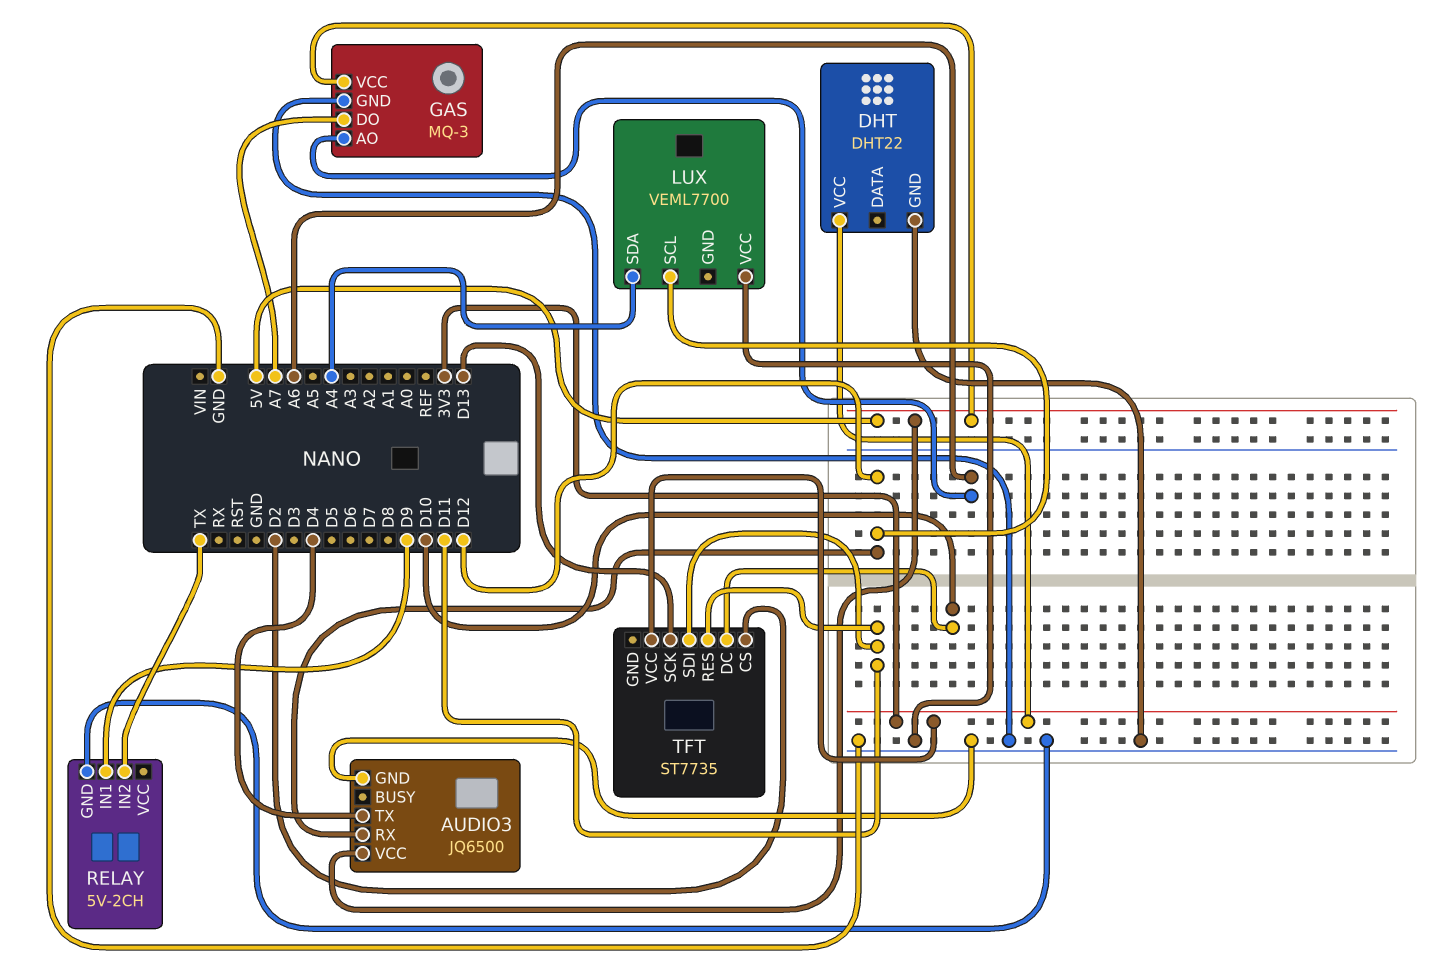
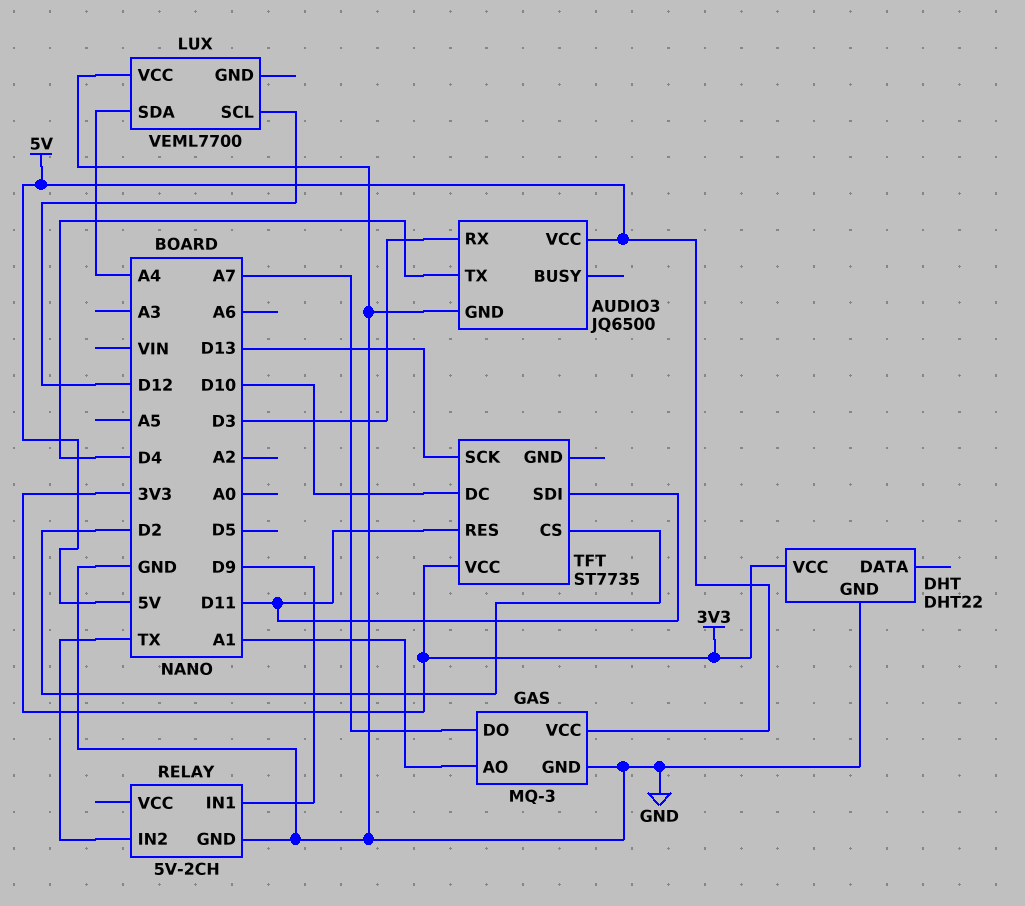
AUDIO3 pin RX: D12 -> D3
GAS pin AO: A6 -> A1

